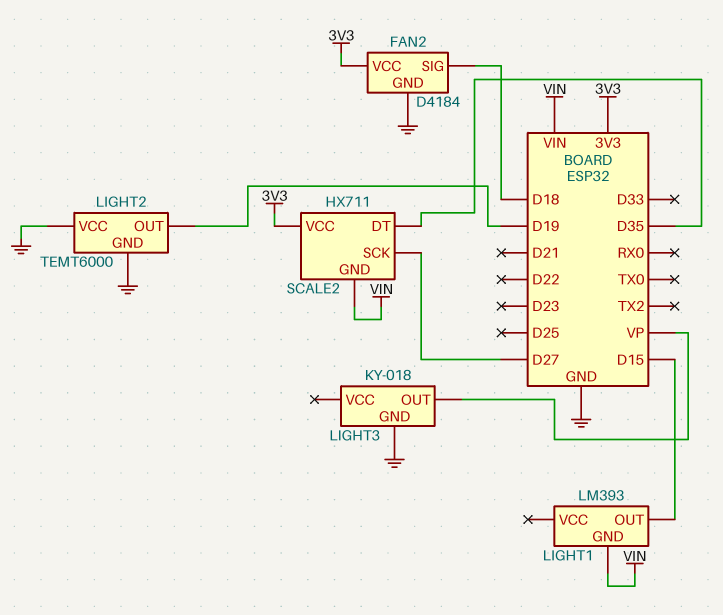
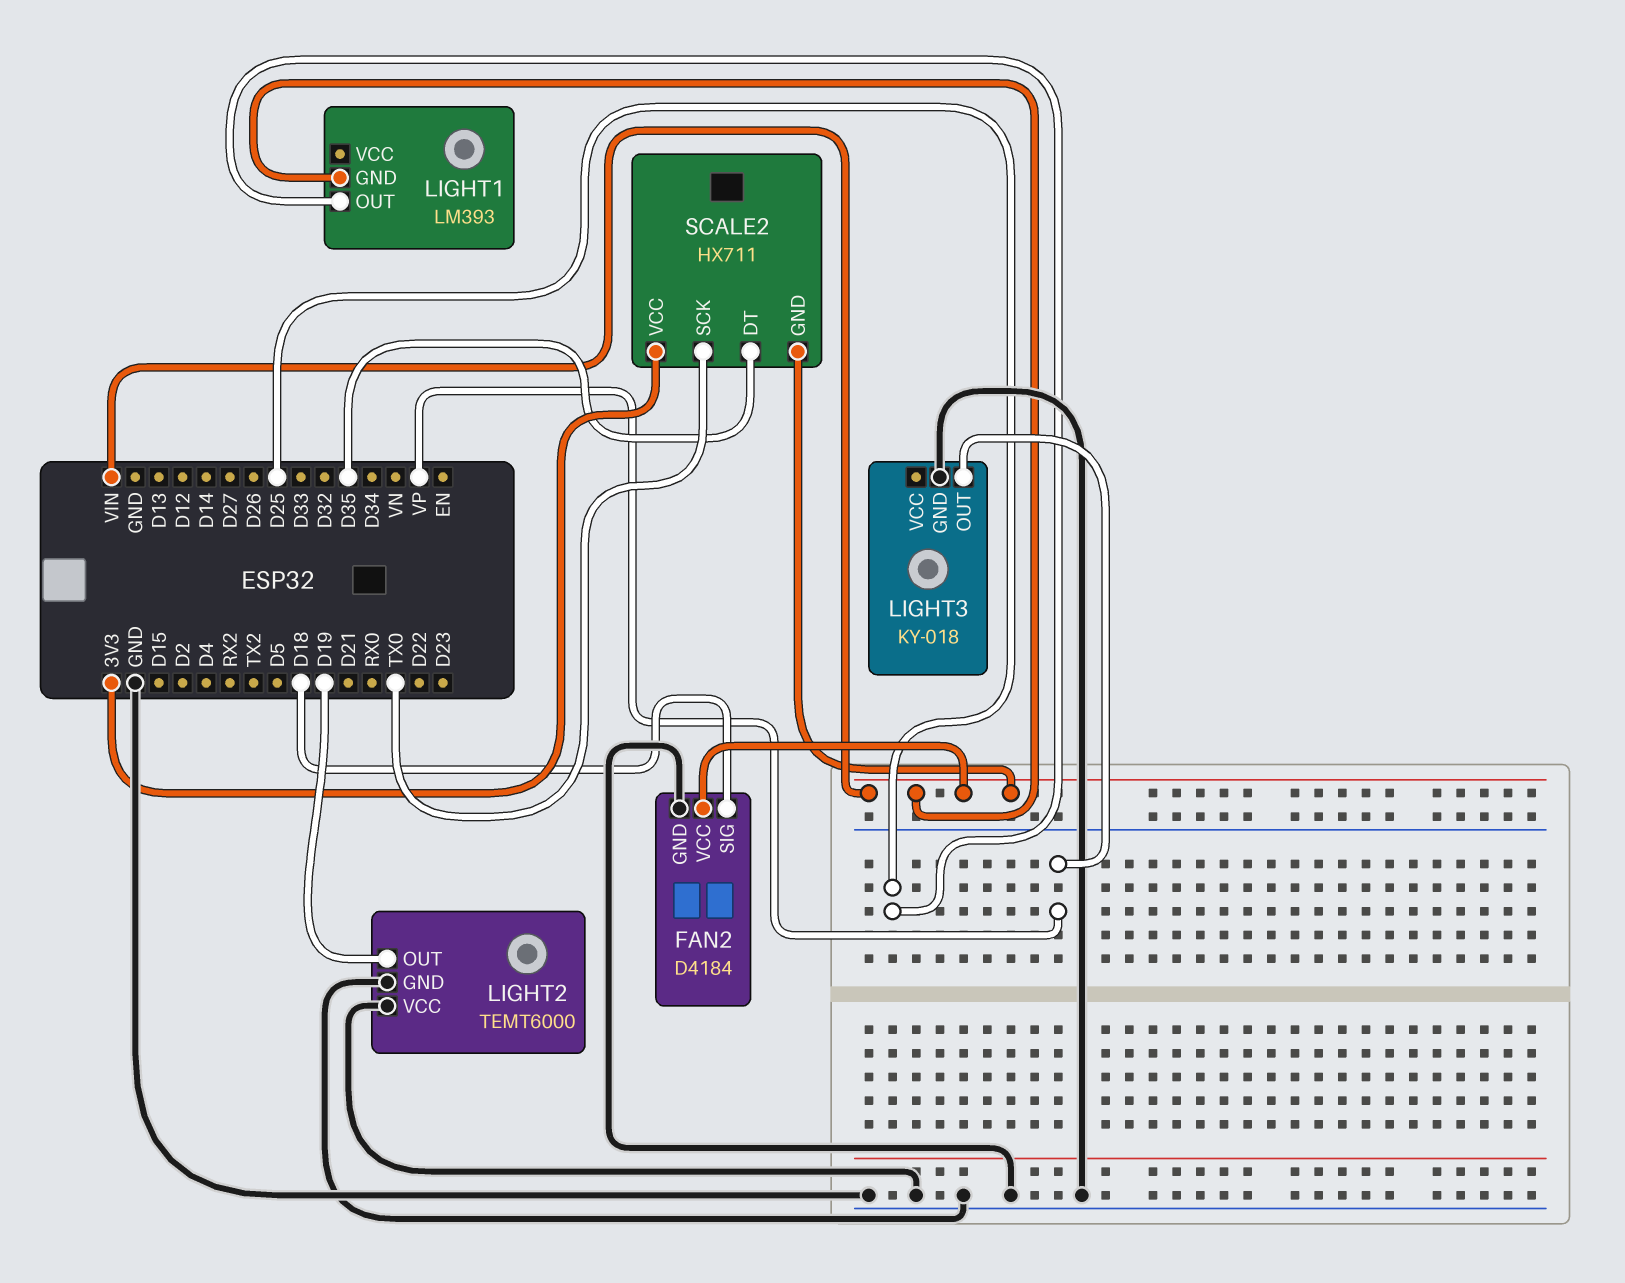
FAN2 pin VCC: 3V3 -> VIN
LIGHT1 pin OUT: D15 -> D25
SCALE2 pin SCK: D27 -> TX0

